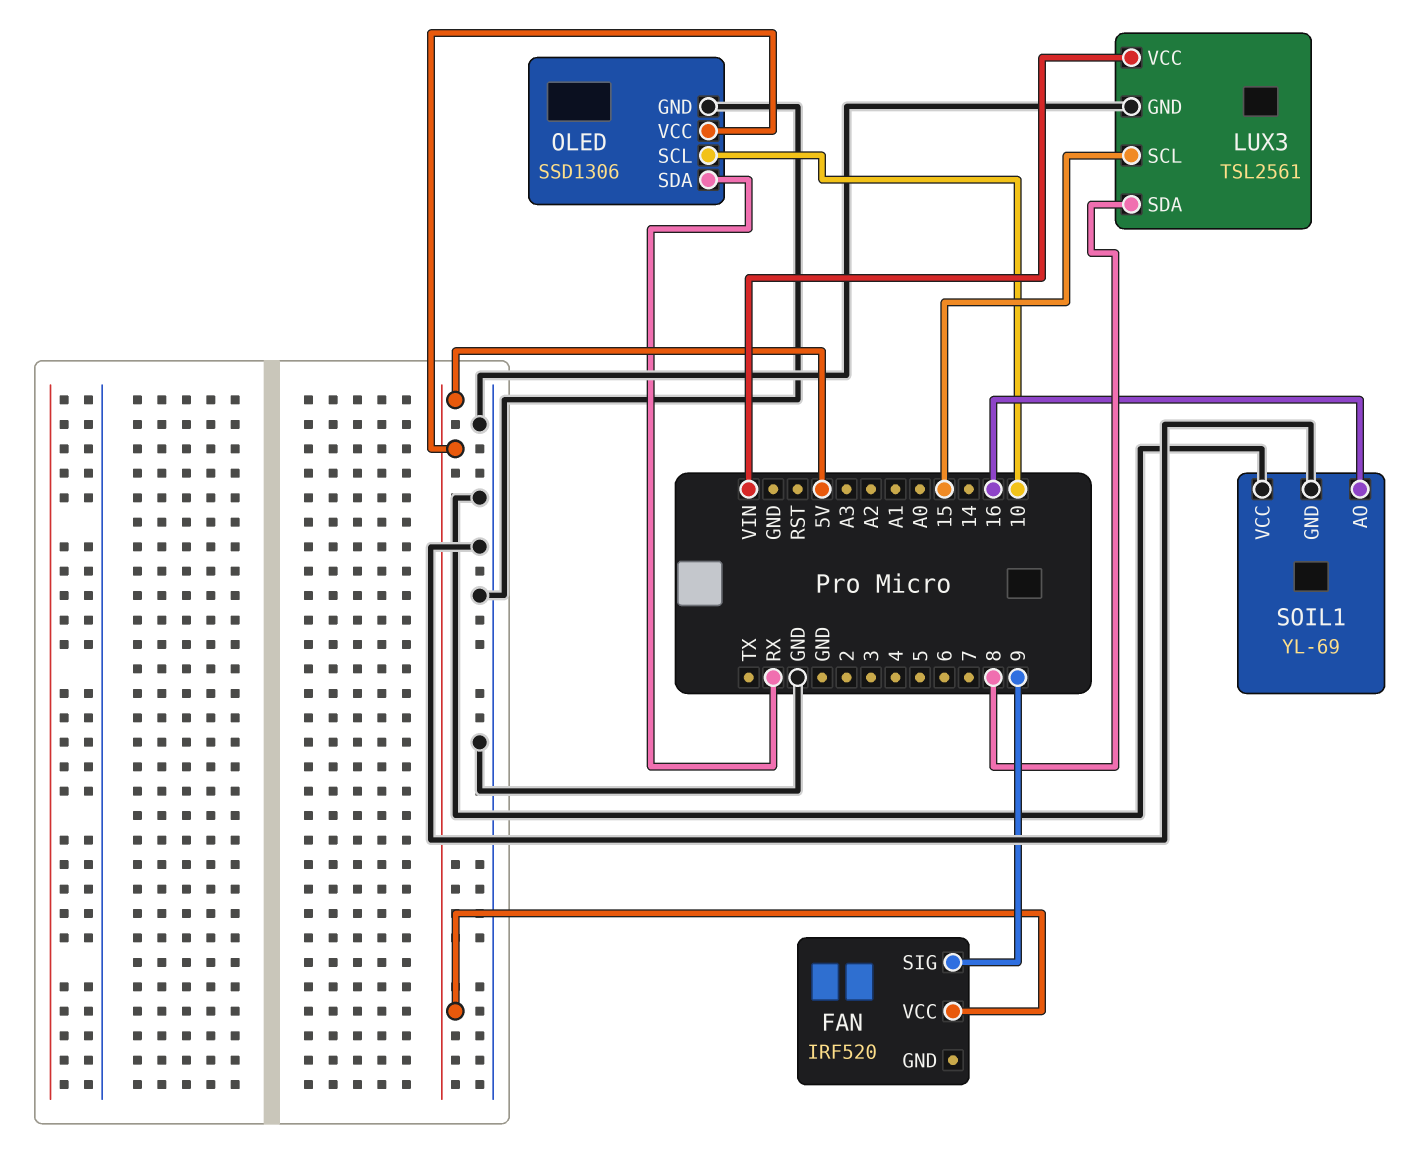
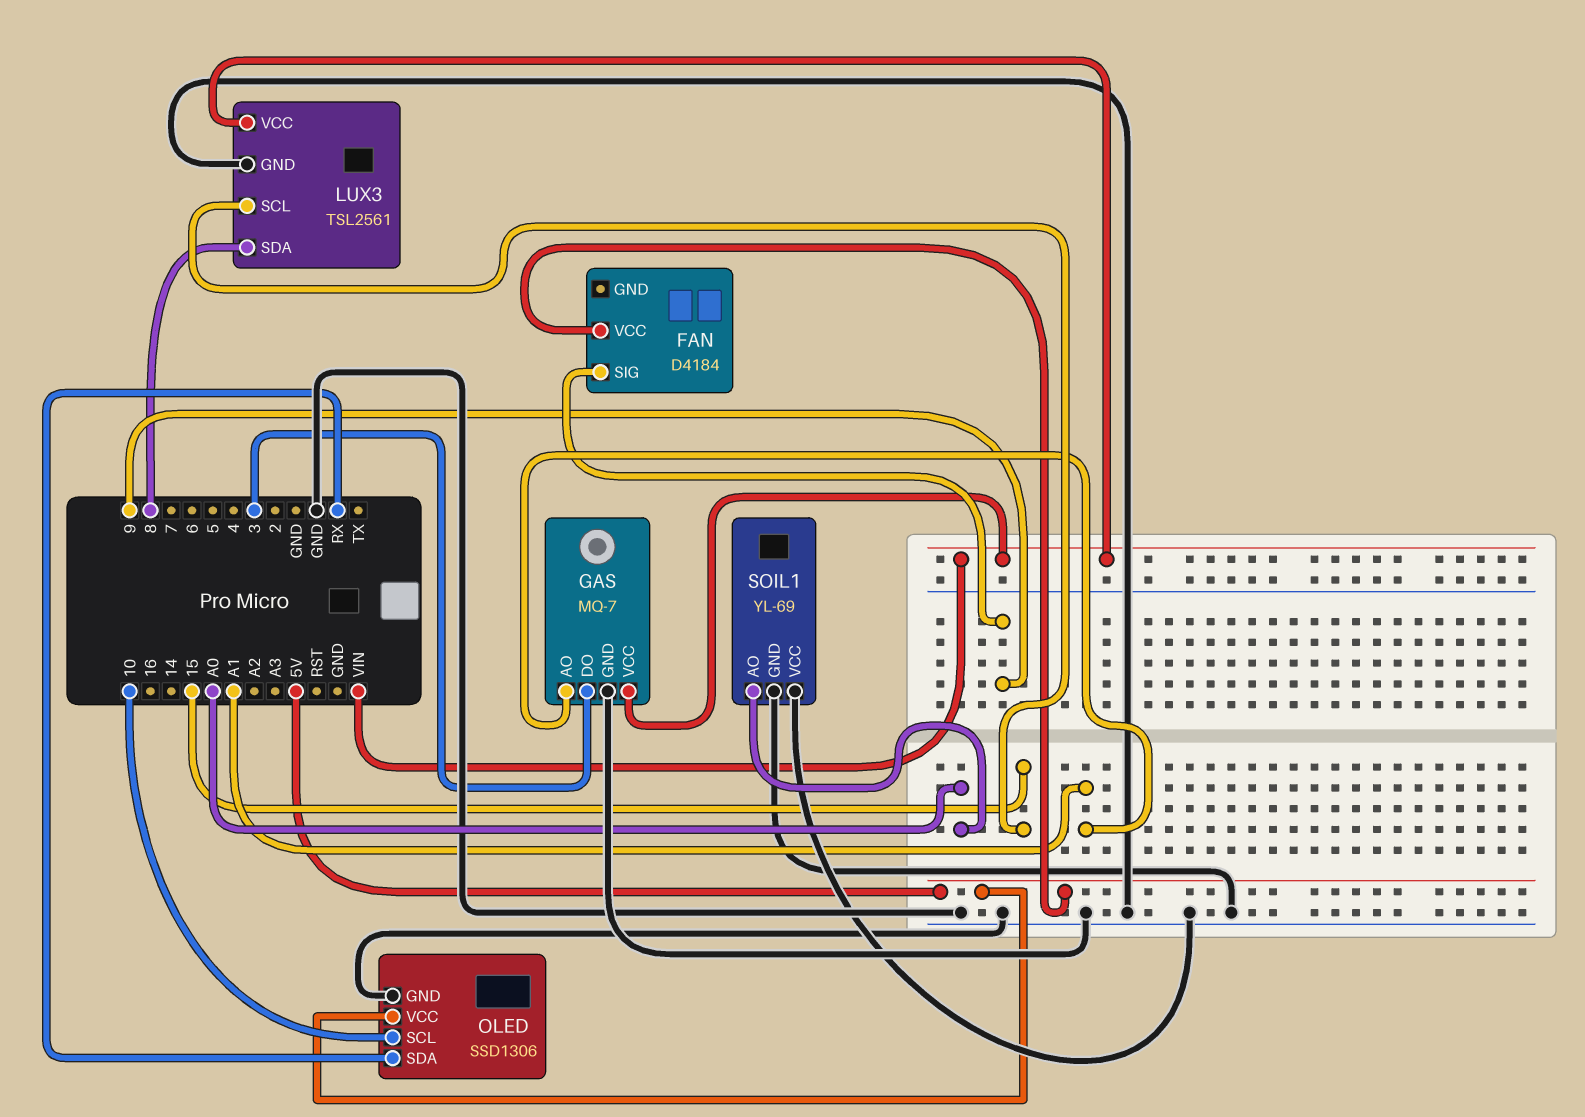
FAN: IRF520 -> D4184
GAS: none -> MQ-7
GAS pin AO: none -> A1
GAS pin DO: none -> 3
GAS pin GND: none -> GND
GAS pin VCC: none -> VIN
SOIL1 pin AO: 16 -> A0

